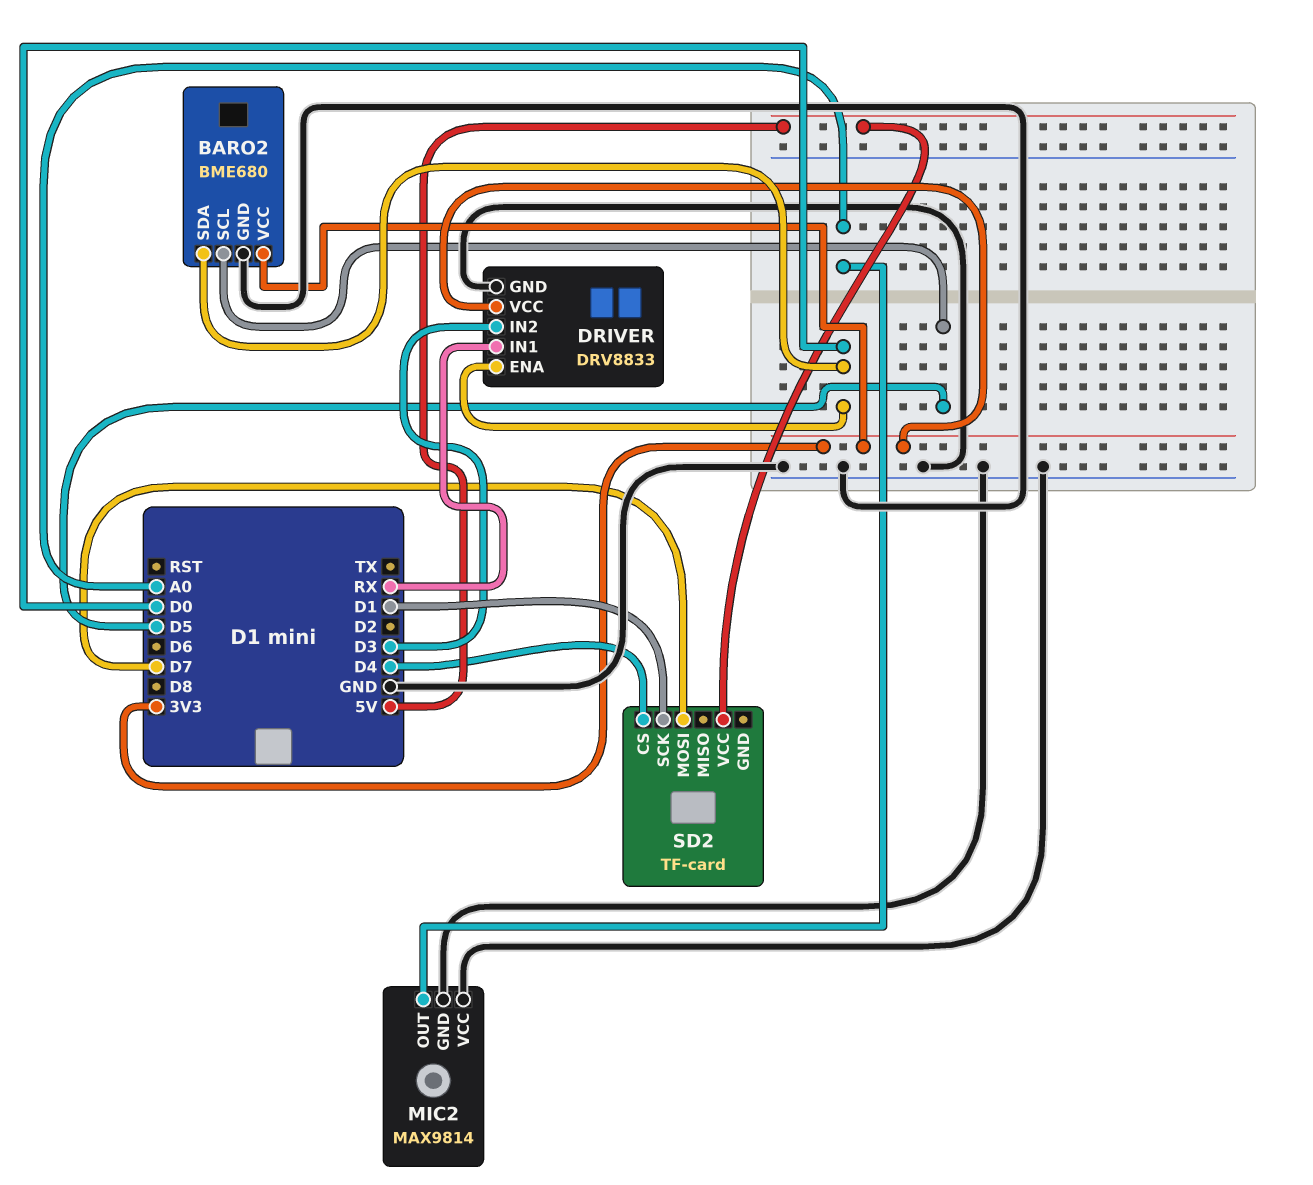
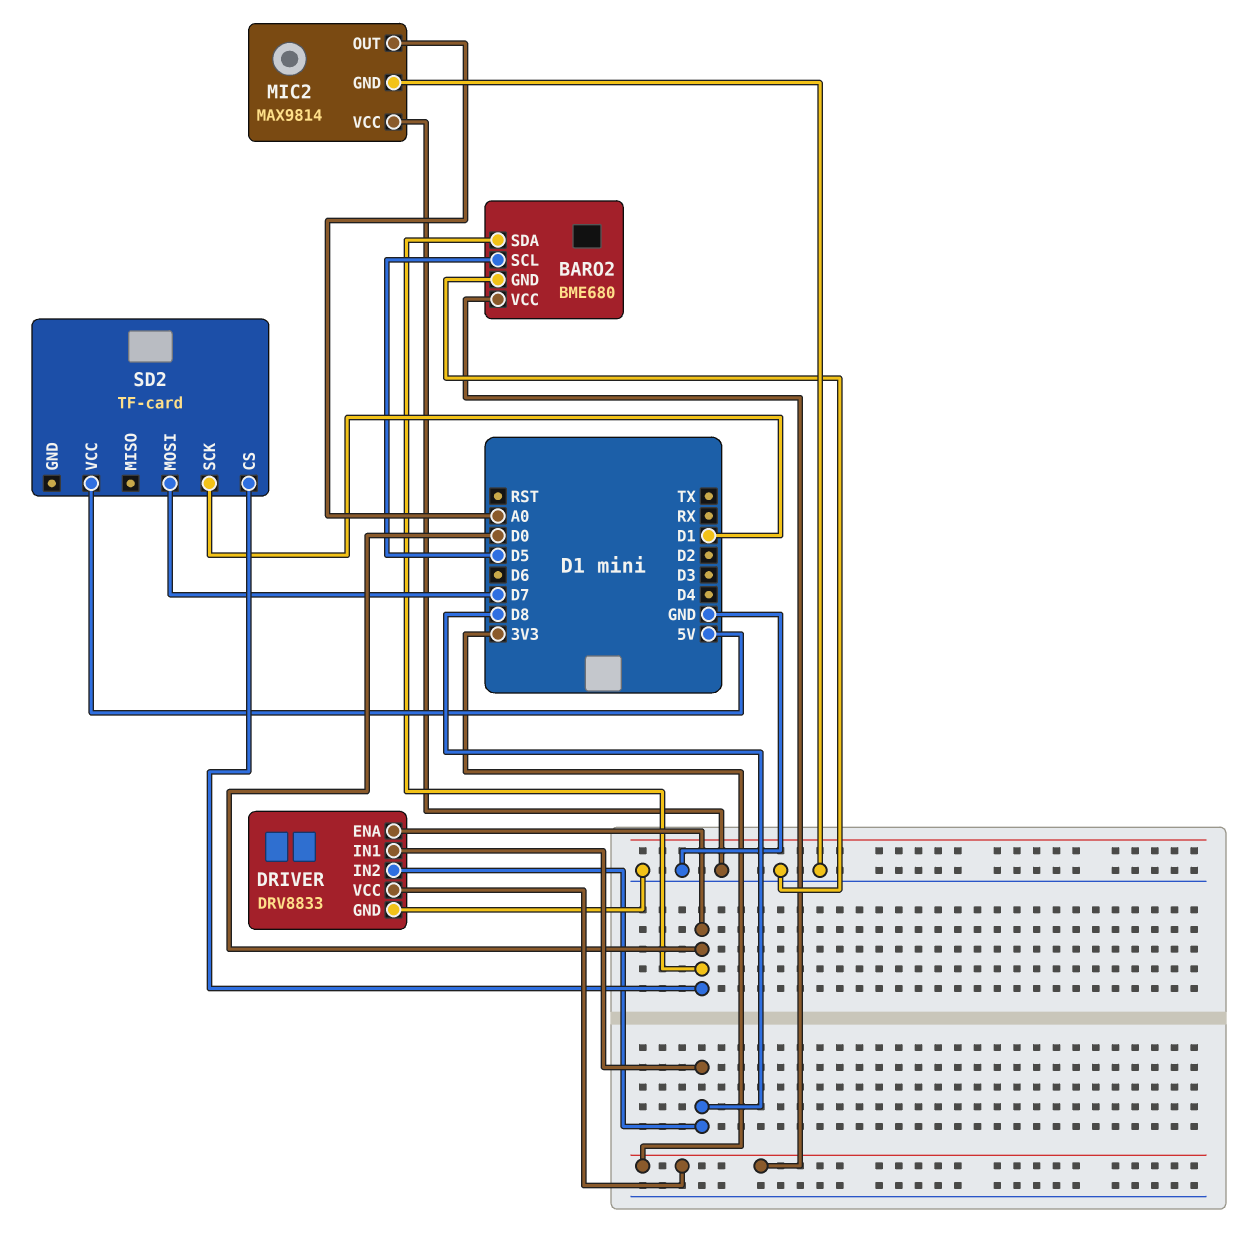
DRIVER pin IN1: RX -> D8
DRIVER pin IN2: D3 -> D8
SD2 pin CS: D4 -> D0

